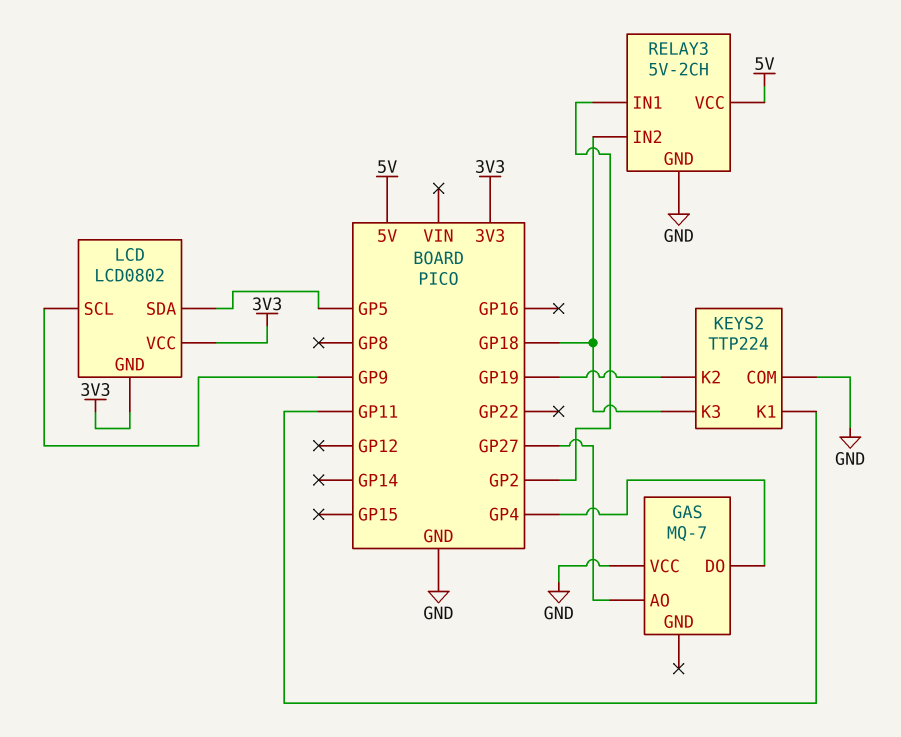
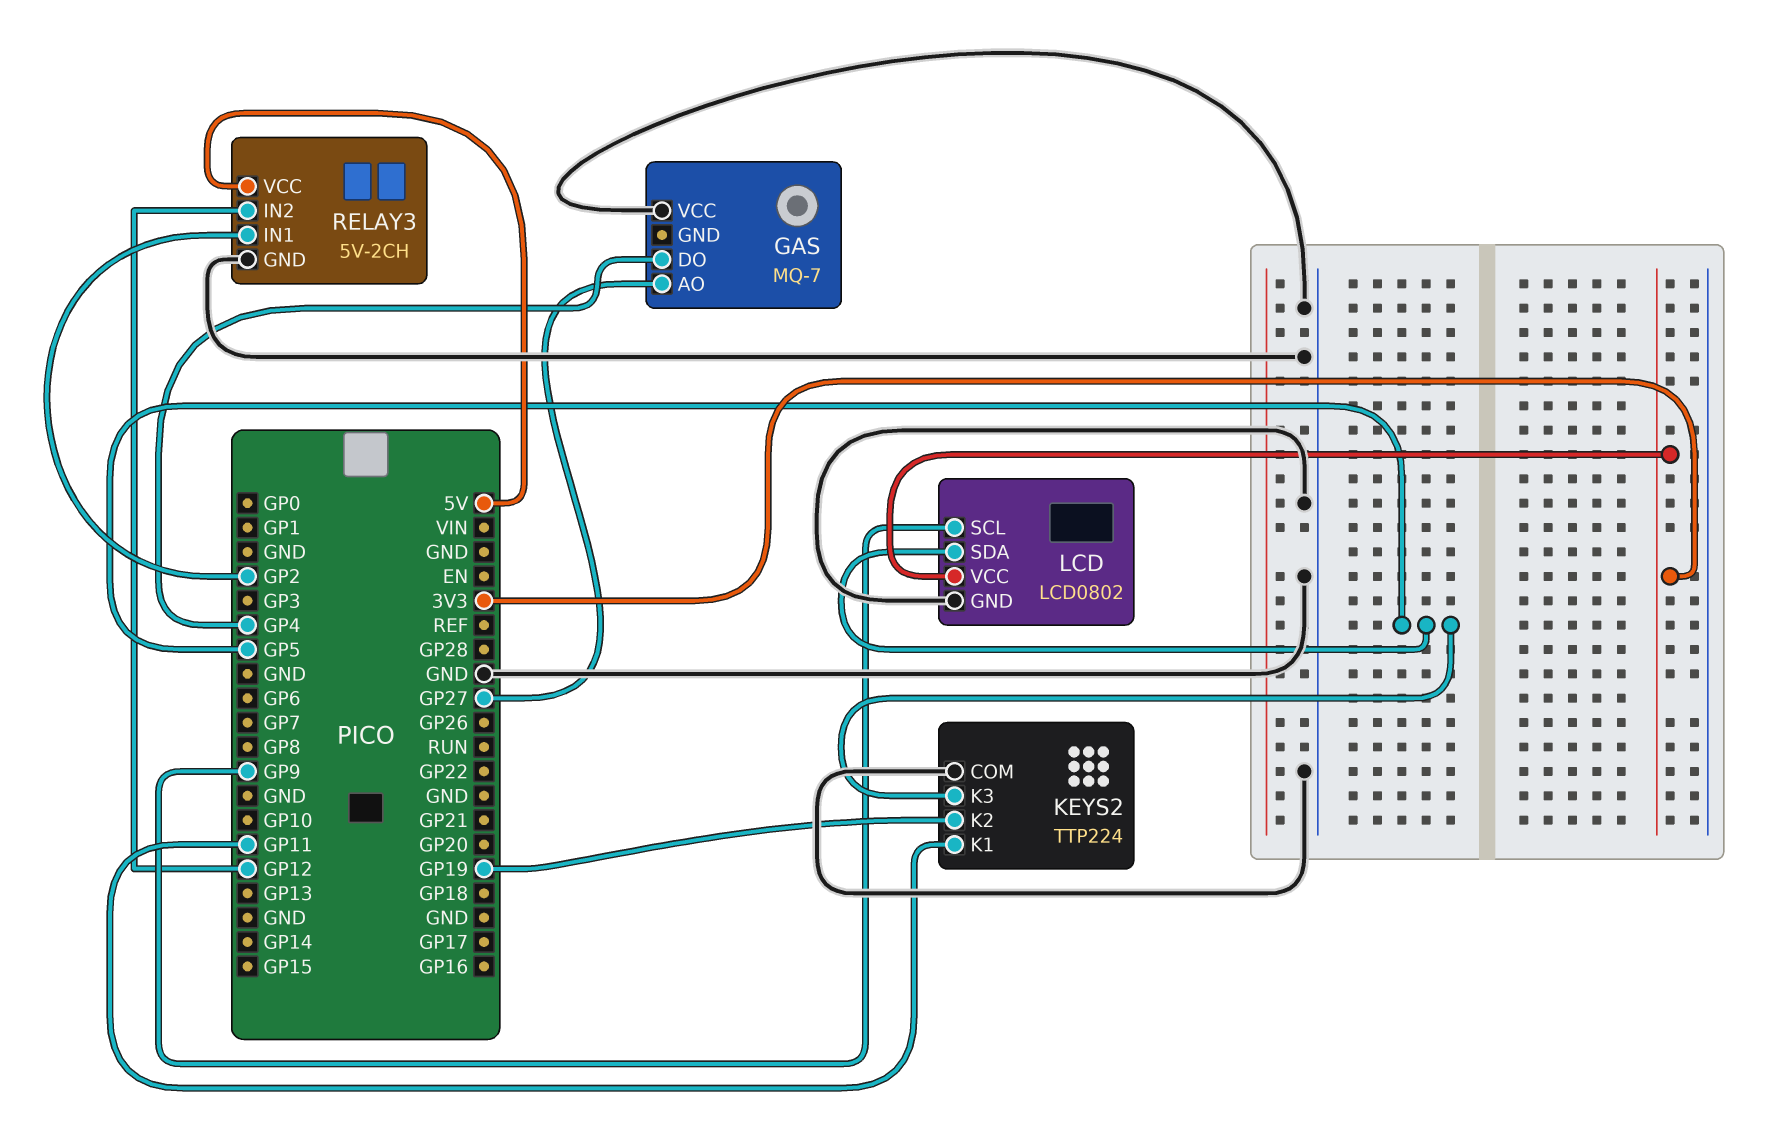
KEYS2 pin K3: GP18 -> GP5
LCD pin GND: 3V3 -> GND
RELAY3 pin IN2: GP18 -> GP12

